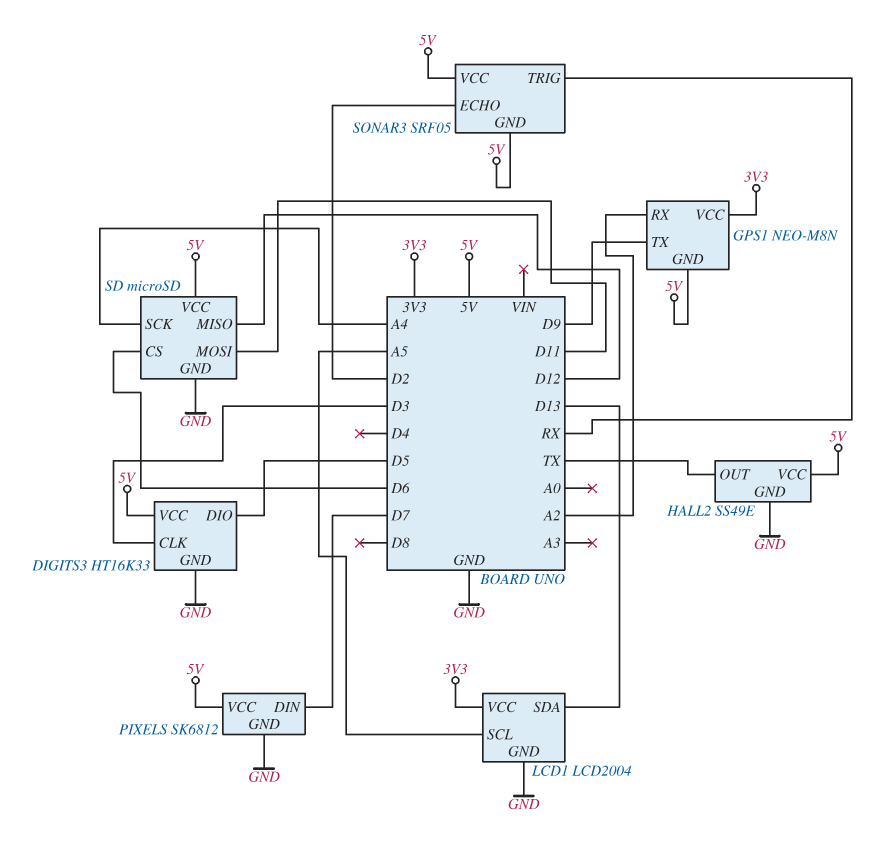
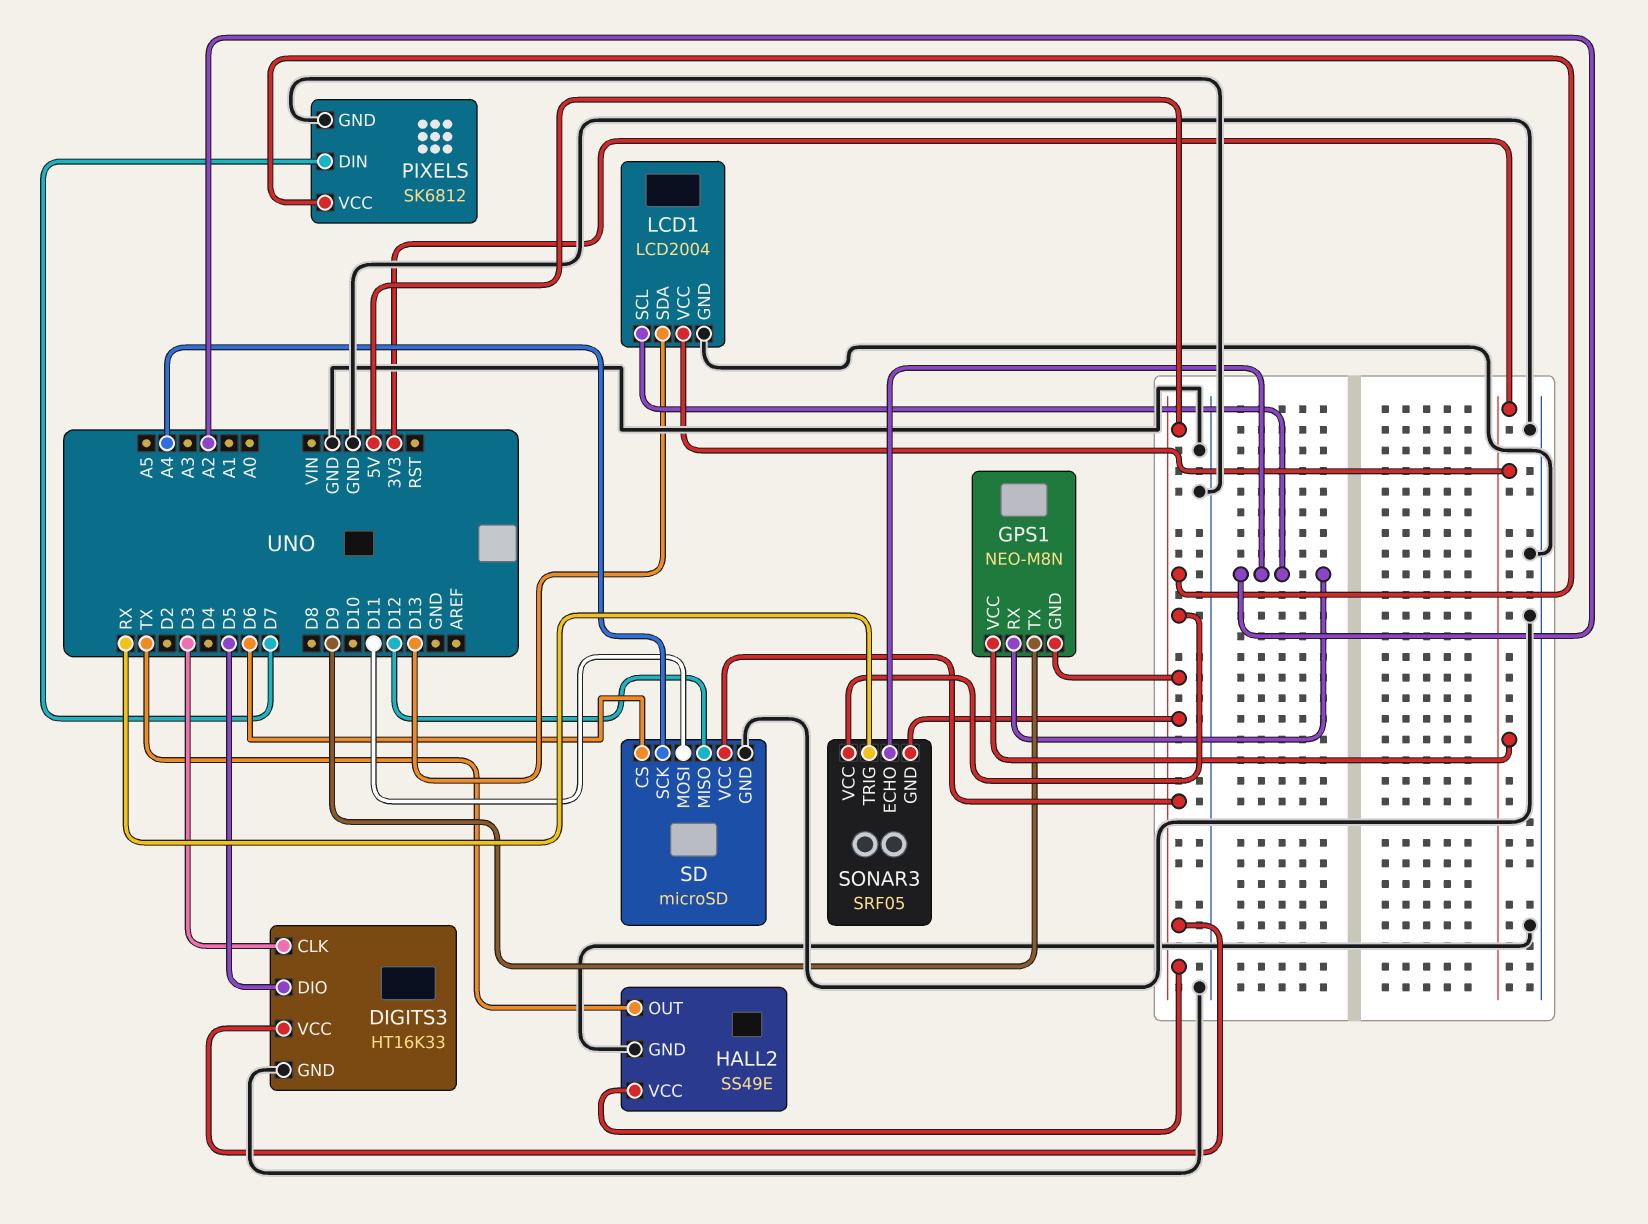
LCD1 pin SCL: A5 -> A2
SONAR3 pin ECHO: D2 -> A2

